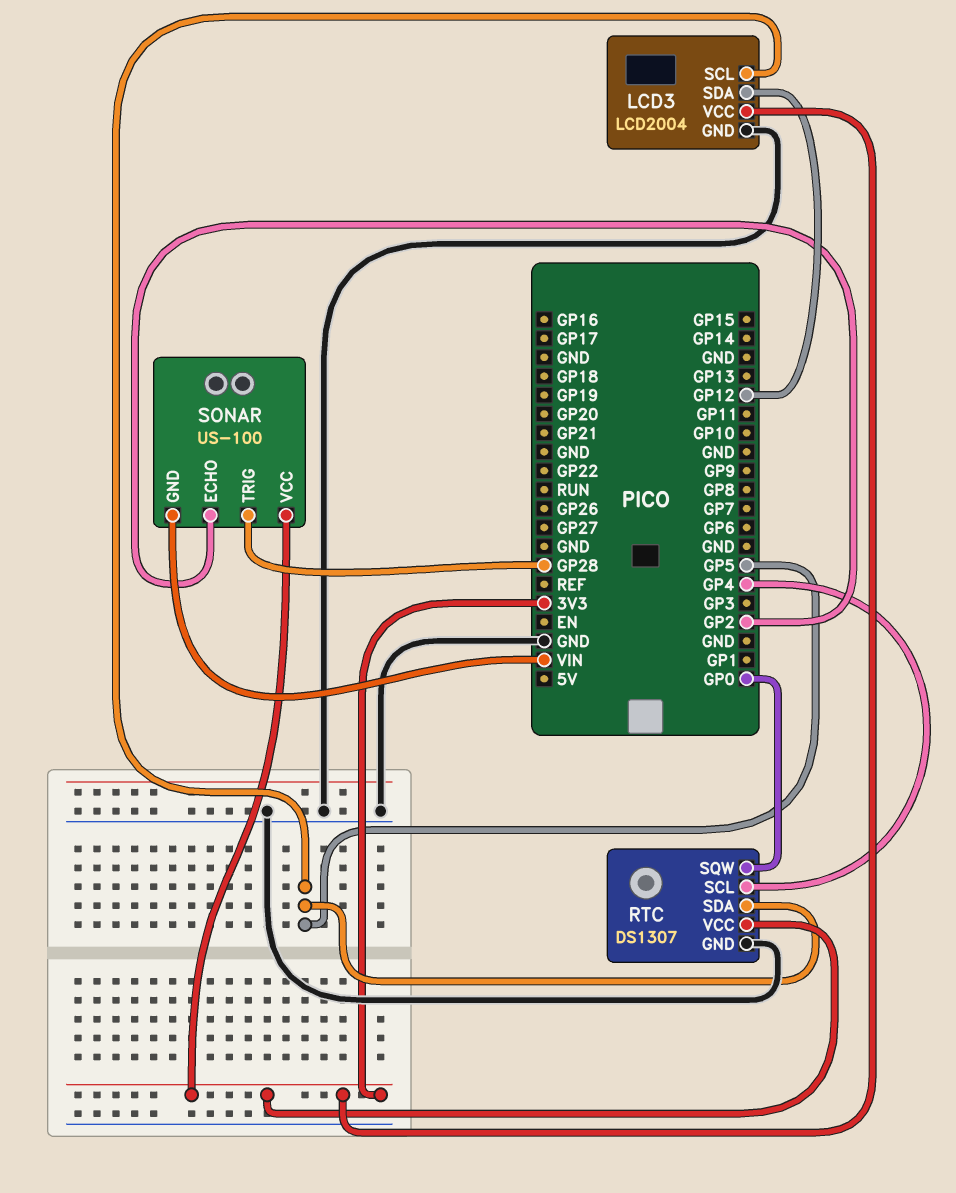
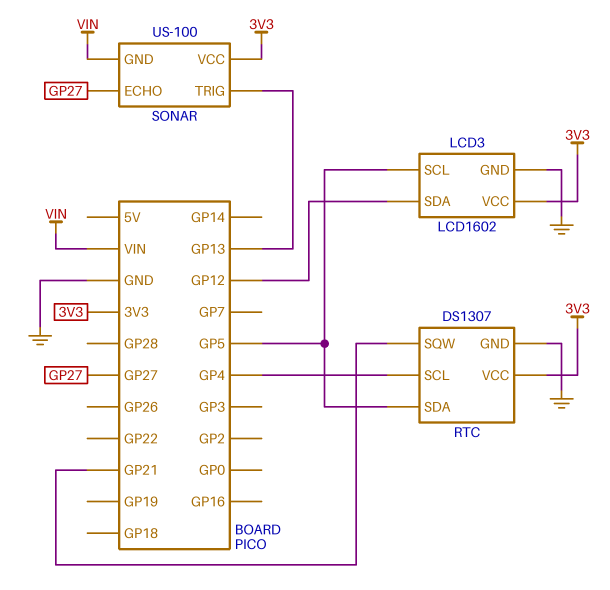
LCD3: LCD2004 -> LCD1602
RTC pin SQW: GP0 -> GP21
SONAR pin ECHO: GP2 -> GP27
SONAR pin TRIG: GP28 -> GP13

